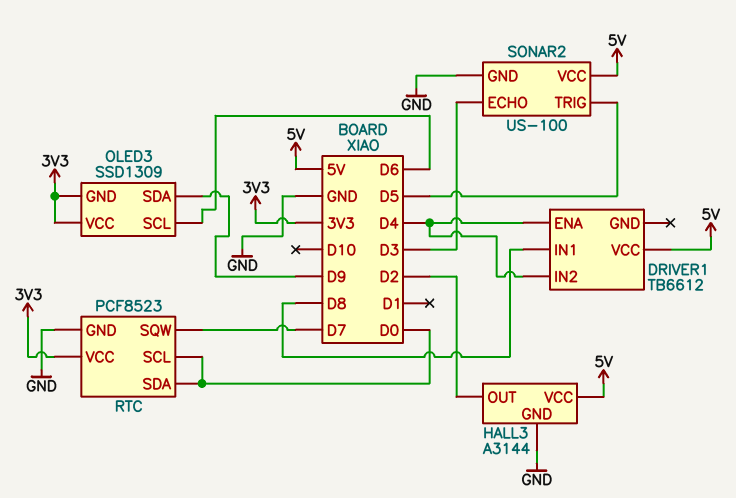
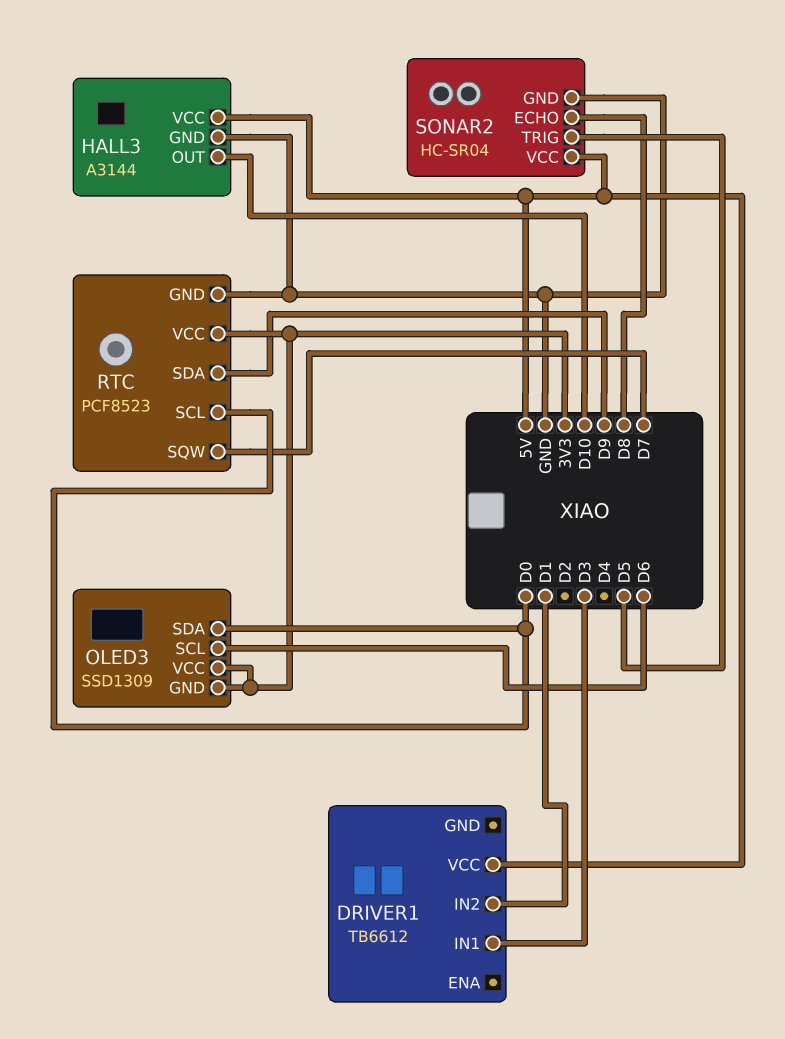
DRIVER1 pin ENA: D4 -> none
DRIVER1 pin IN1: D8 -> D3
DRIVER1 pin IN2: D4 -> D1
HALL3 pin OUT: D2 -> D10
OLED3 pin SDA: D9 -> D0
RTC pin SDA: D0 -> D9
SONAR2: US-100 -> HC-SR04
SONAR2 pin ECHO: D3 -> D8

